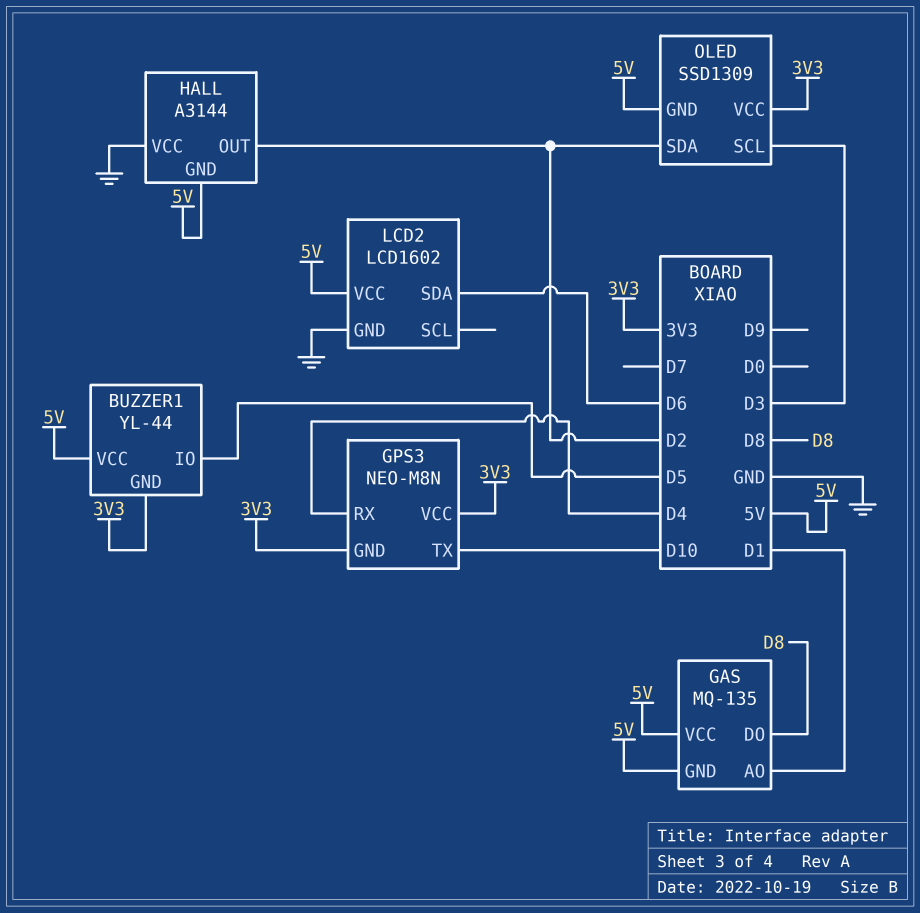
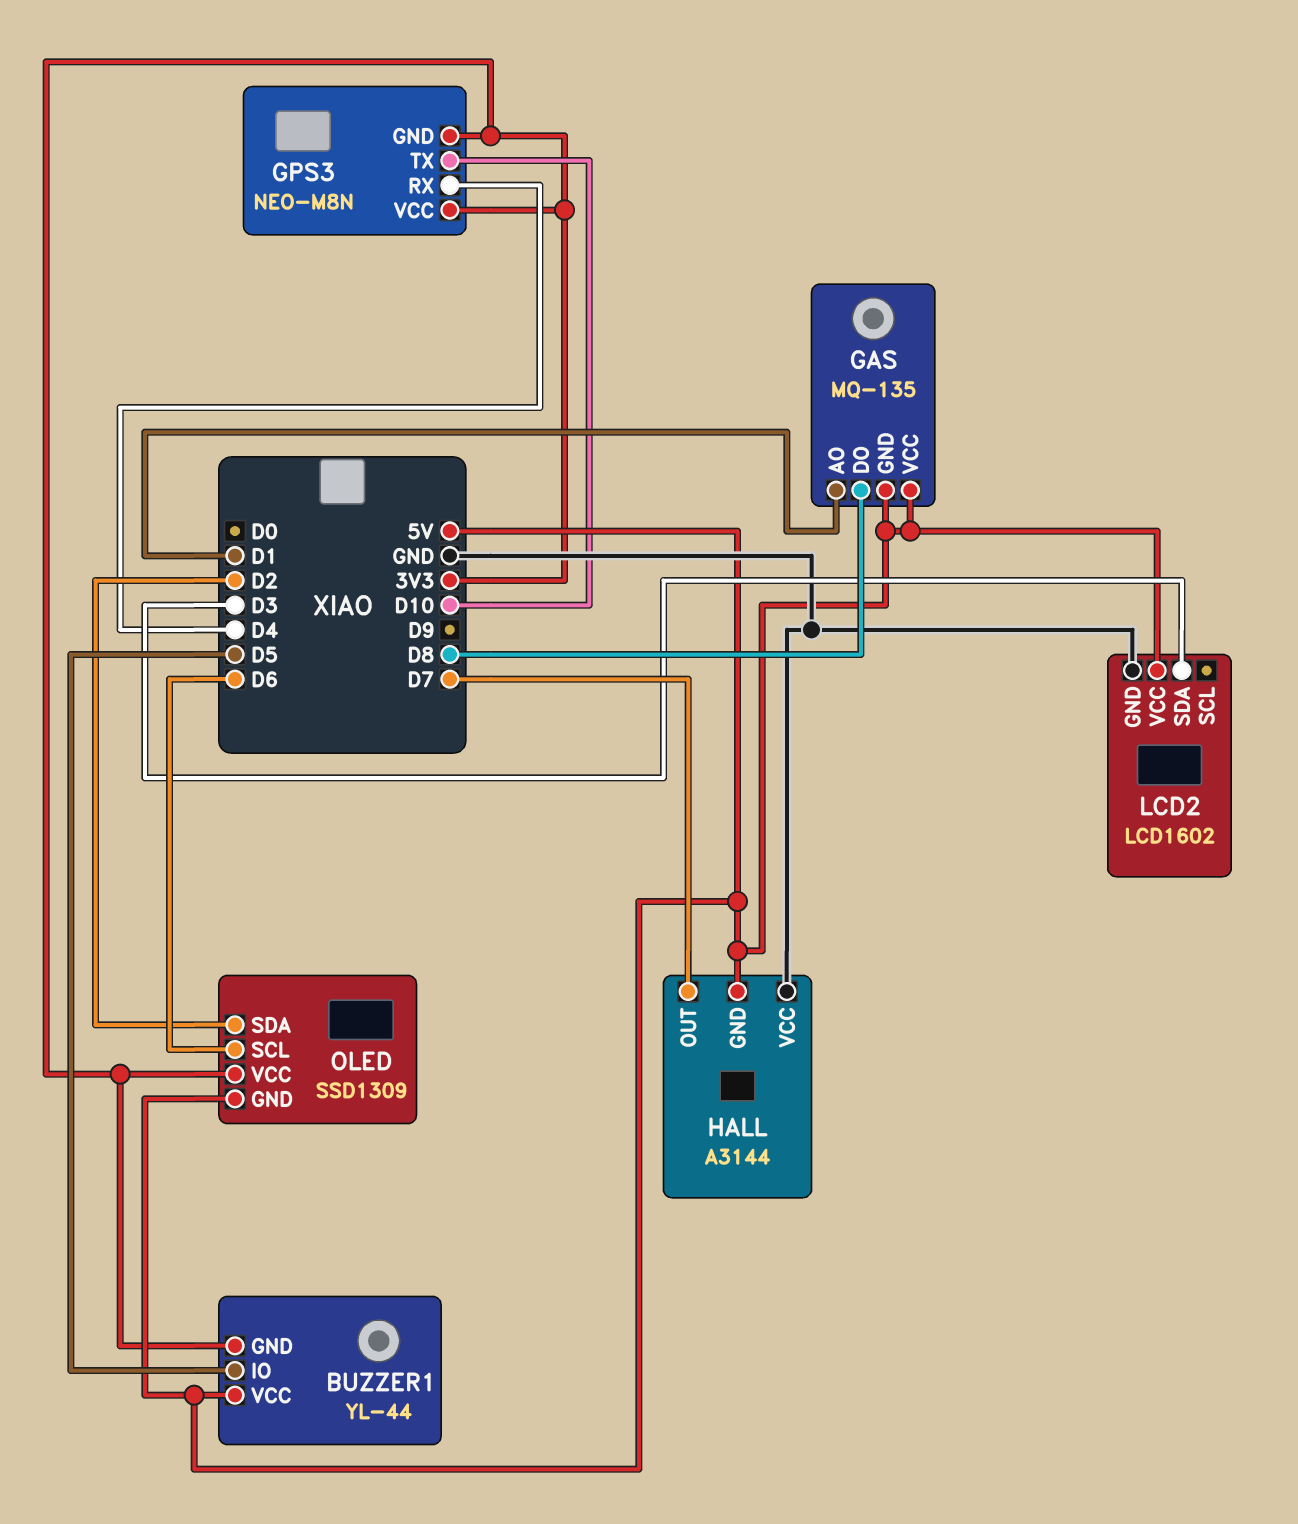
HALL pin OUT: D2 -> D7
LCD2 pin SDA: D6 -> D3
OLED pin SCL: D3 -> D6

